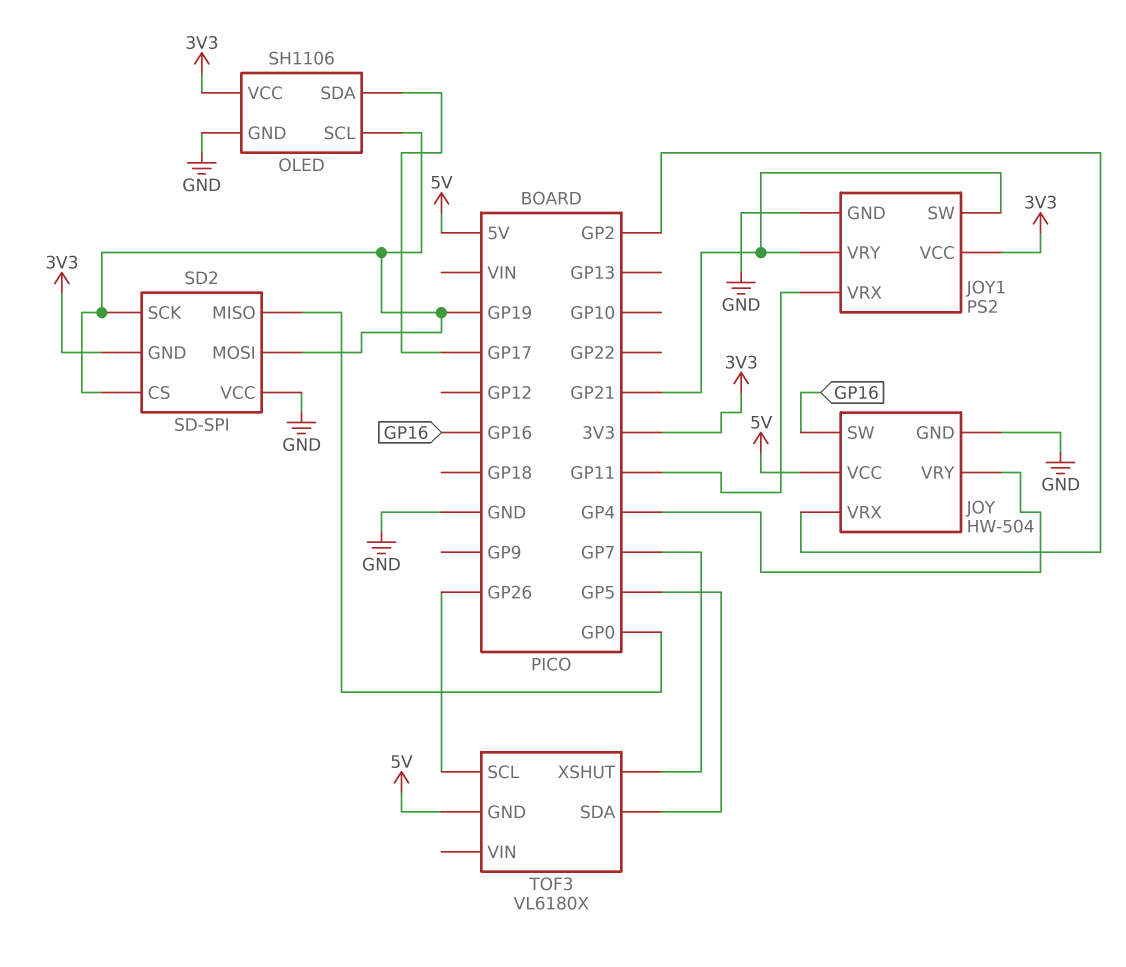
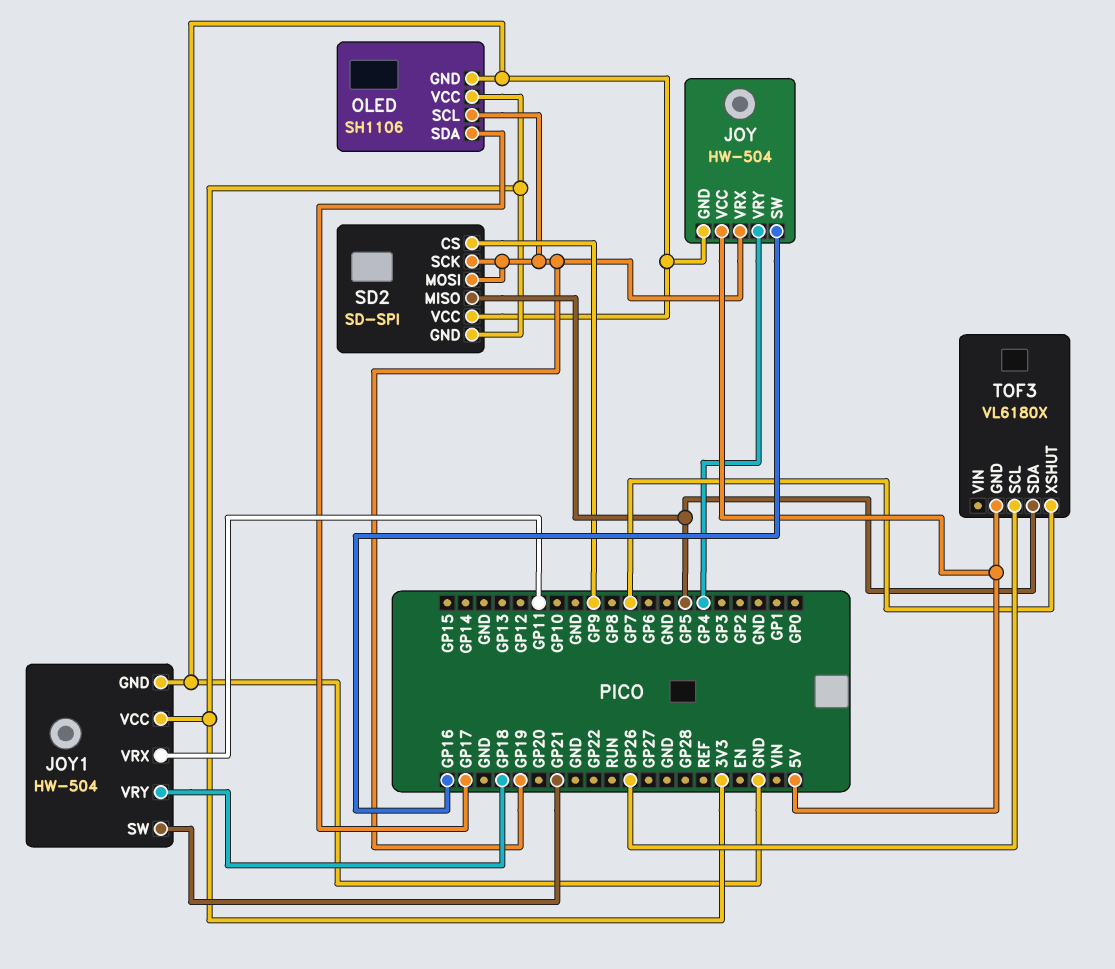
JOY pin VRX: GP2 -> GP19
JOY1: PS2 -> HW-504
JOY1 pin VRY: GP21 -> GP18
SD2 pin CS: GP19 -> GP9
SD2 pin MISO: GP0 -> GP5

